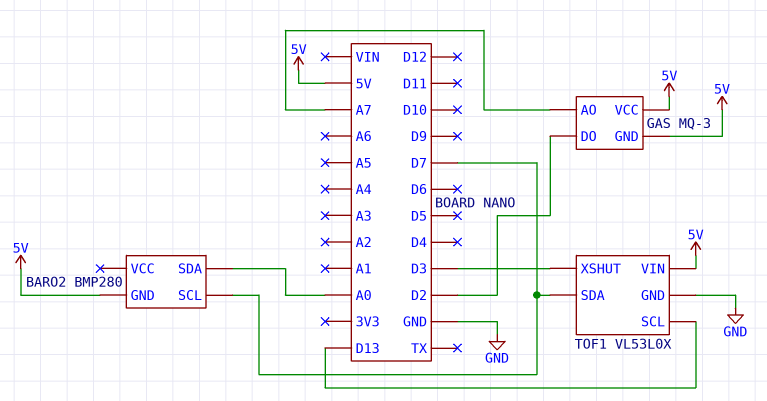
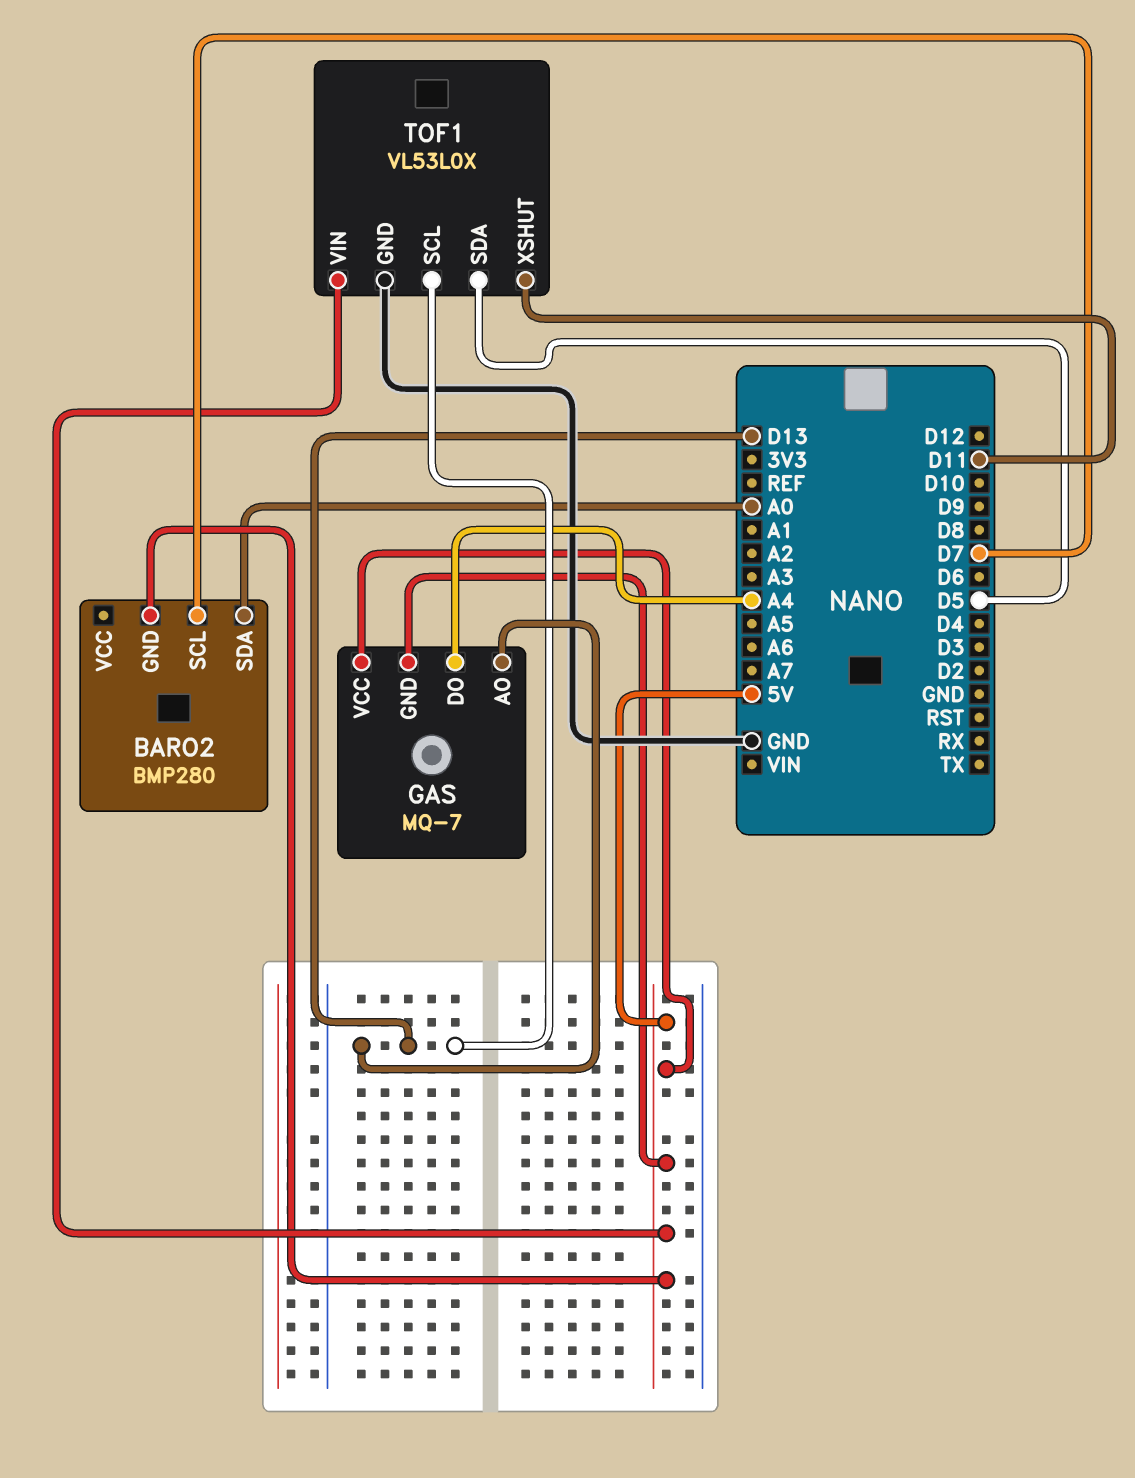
GAS: MQ-3 -> MQ-7
GAS pin AO: A7 -> D13
GAS pin DO: D2 -> A4
TOF1 pin SDA: D7 -> D5
TOF1 pin XSHUT: D3 -> D11

